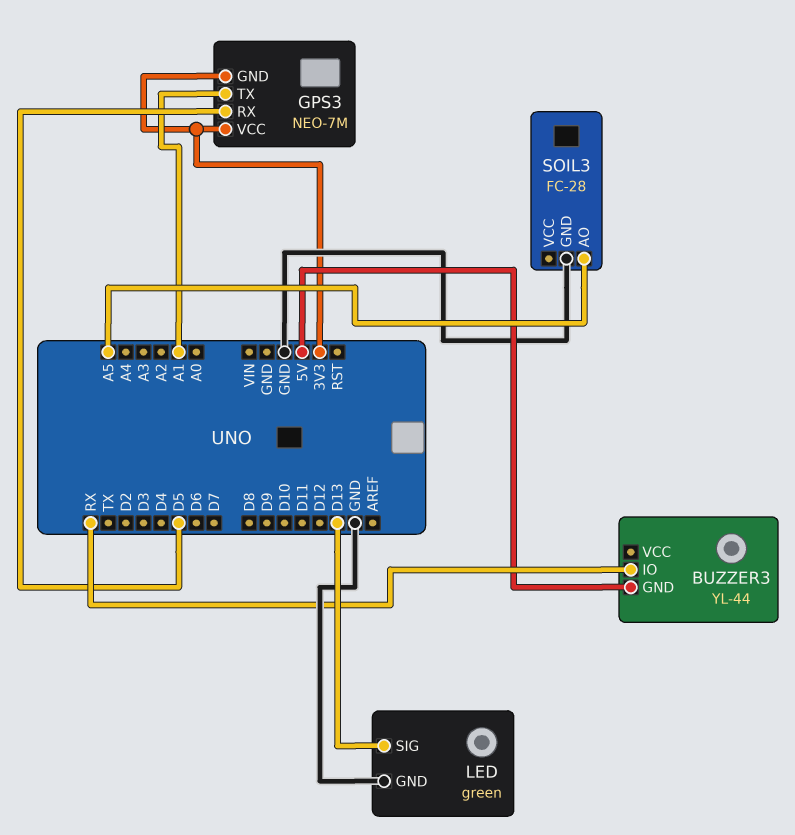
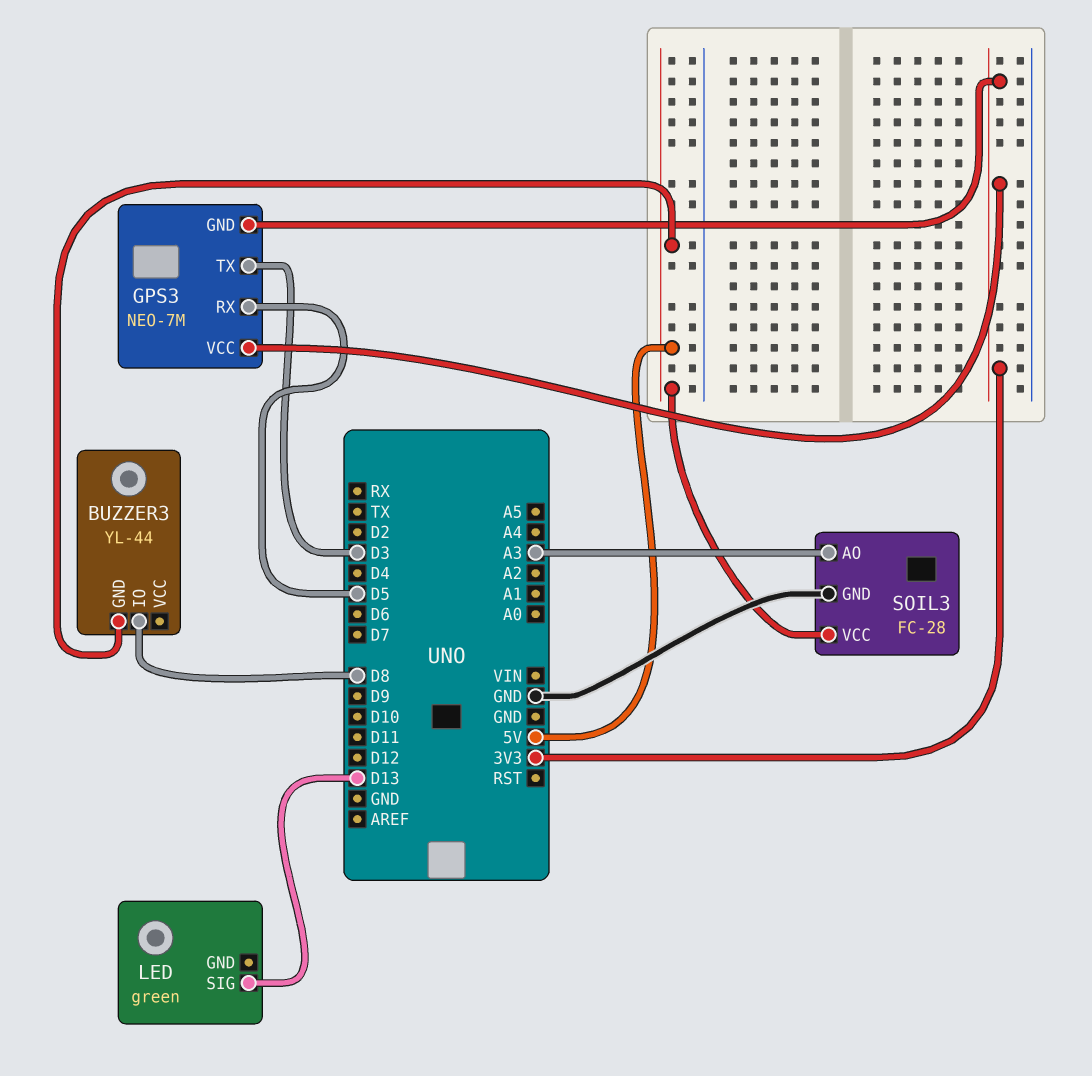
BUZZER3 pin IO: RX -> D8
GPS3 pin TX: A1 -> D3
LED pin GND: GND -> none
SOIL3 pin AO: A5 -> A3
SOIL3 pin VCC: none -> 5V

